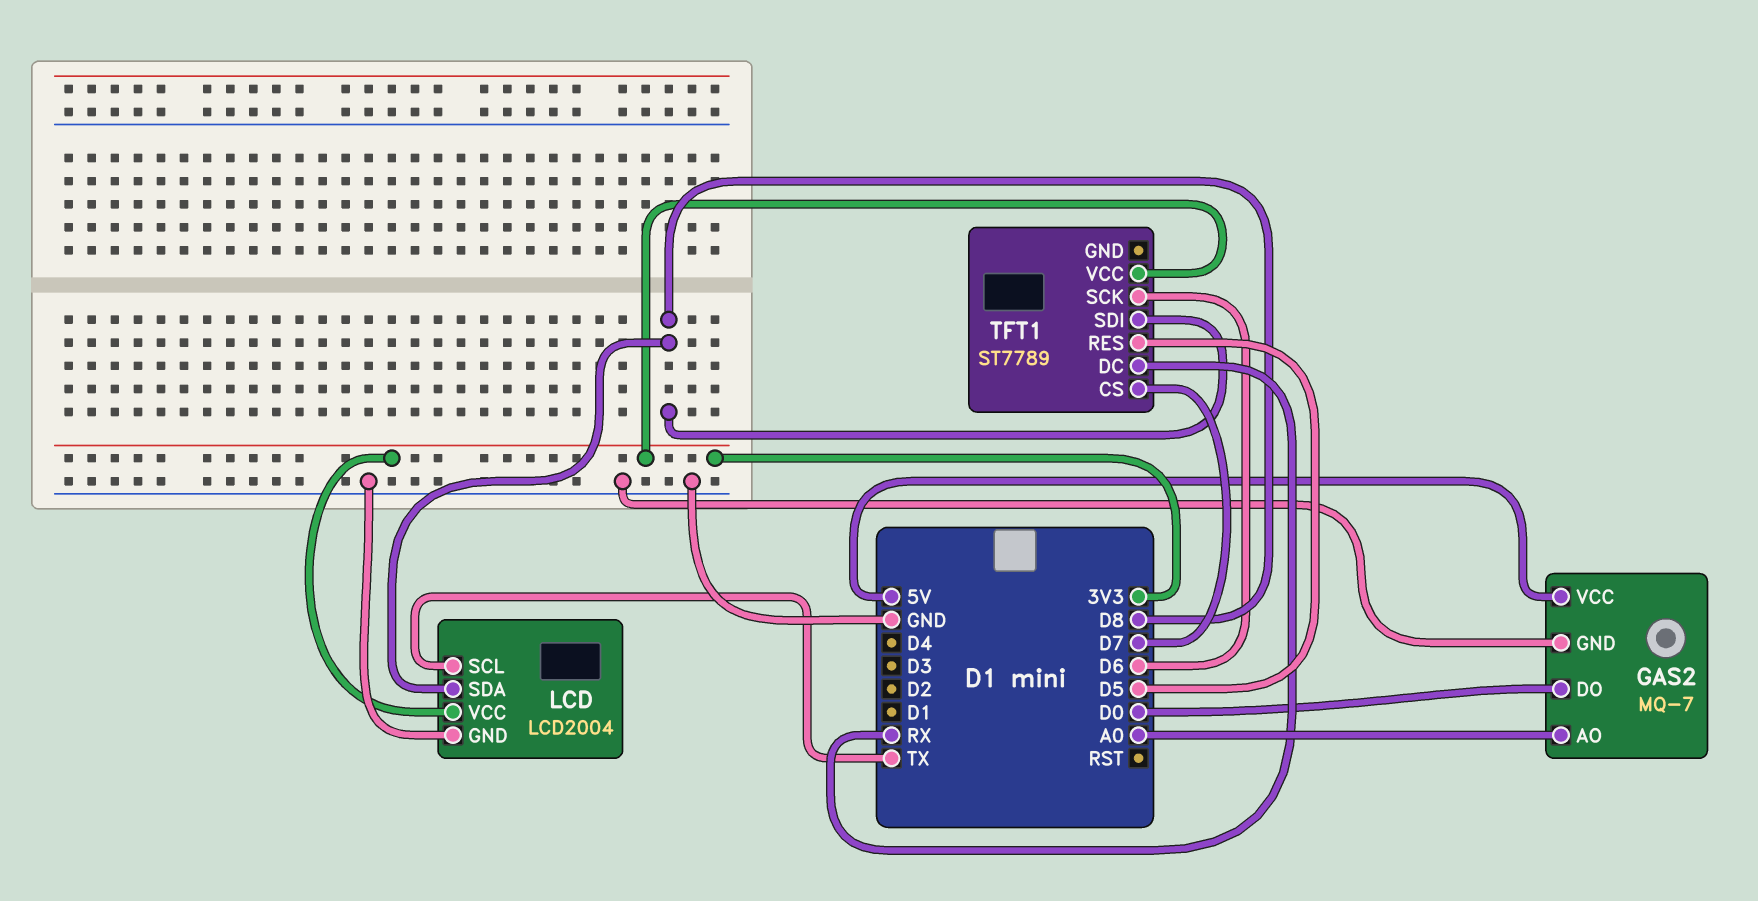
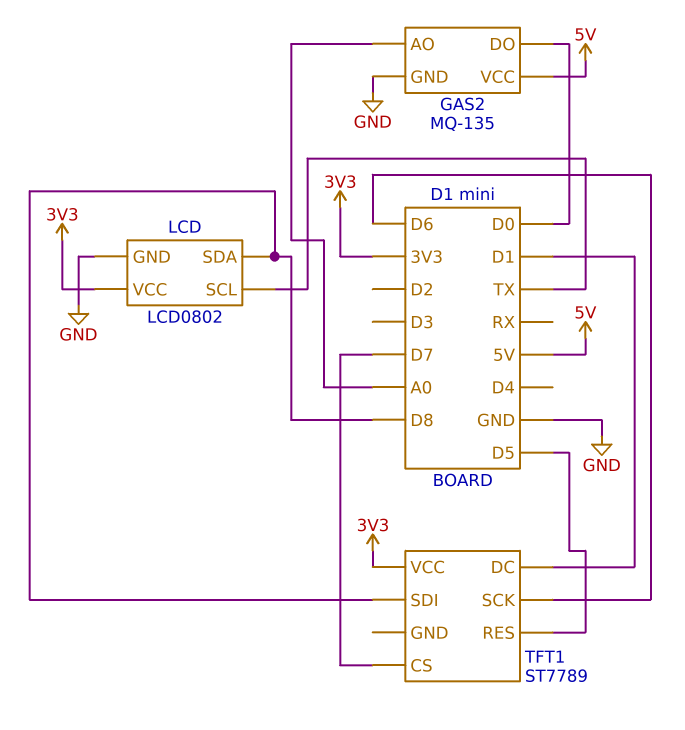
GAS2: MQ-7 -> MQ-135
LCD: LCD2004 -> LCD0802
TFT1 pin DC: RX -> D1

